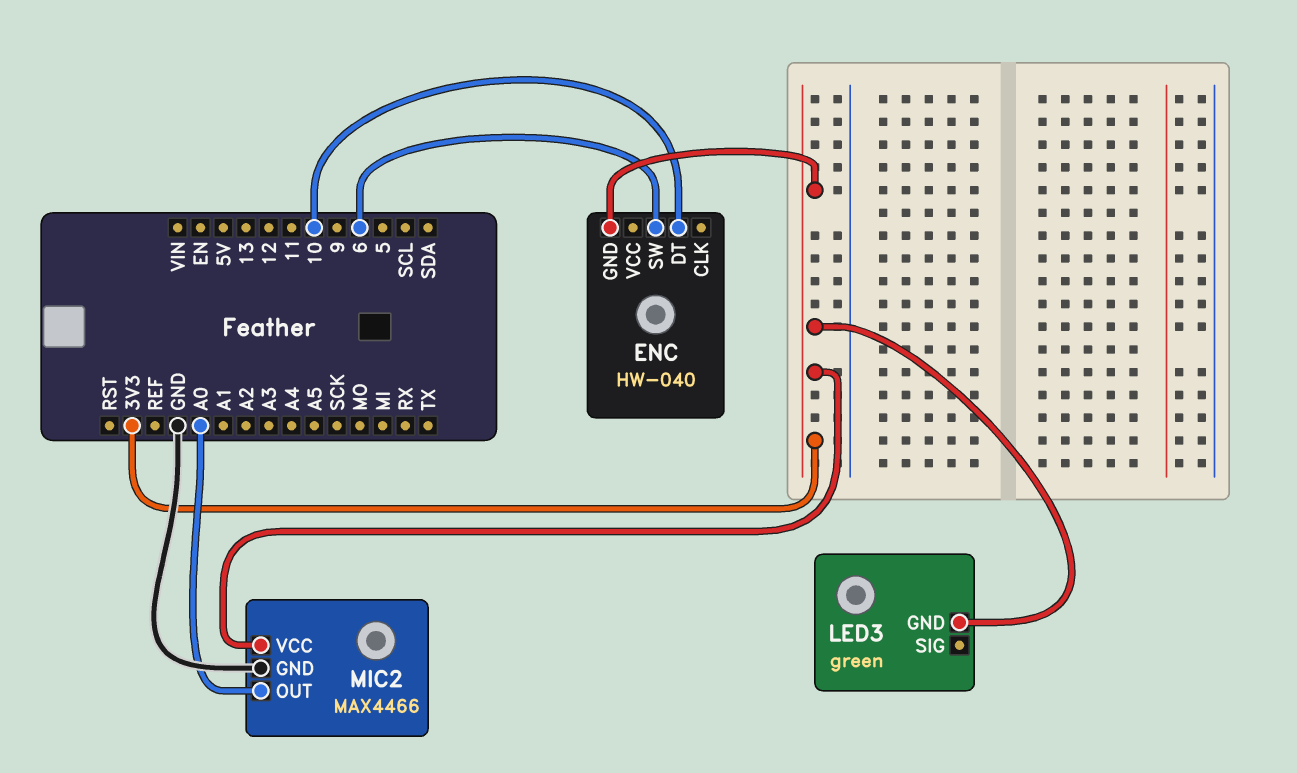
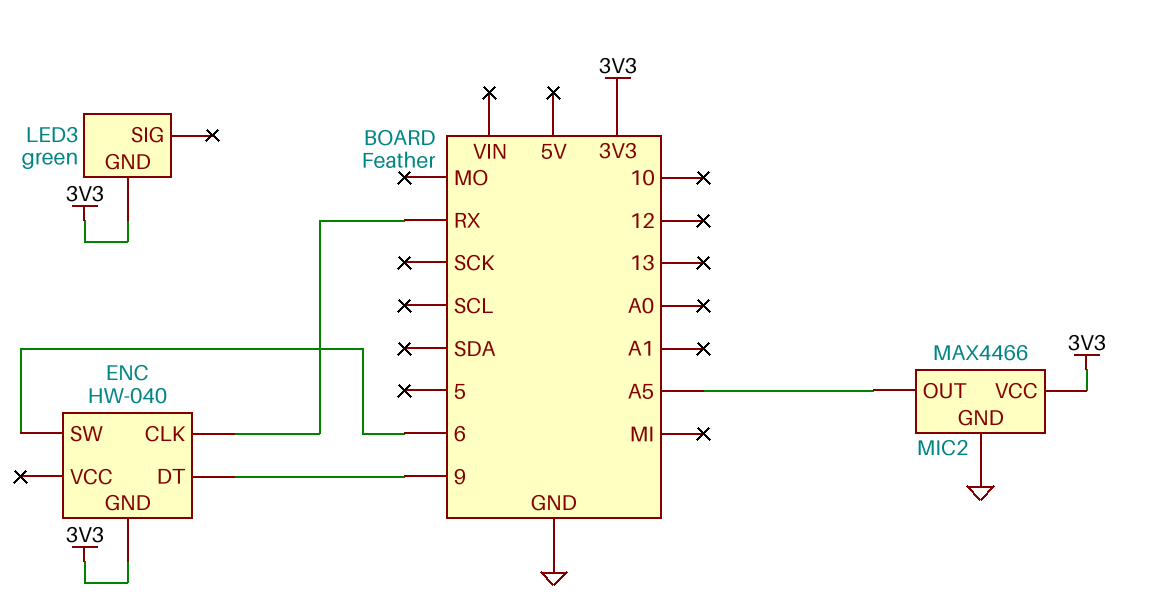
ENC pin CLK: none -> RX
ENC pin DT: 10 -> 9
MIC2 pin OUT: A0 -> A5

